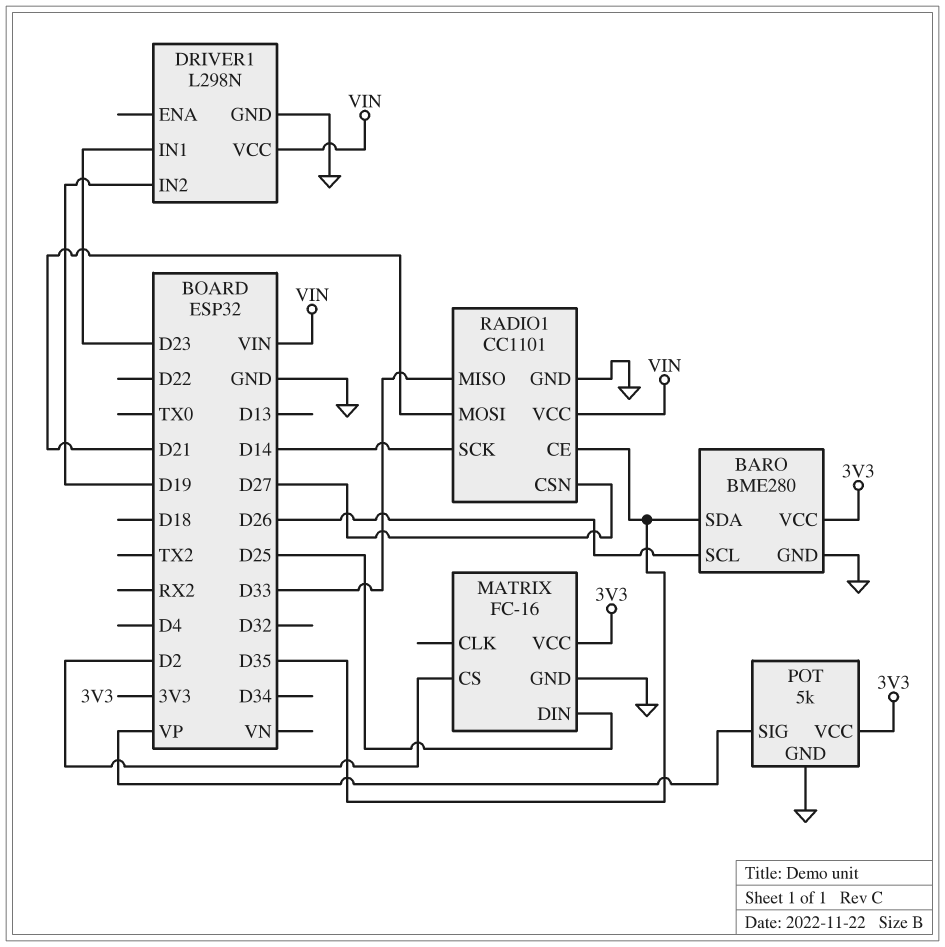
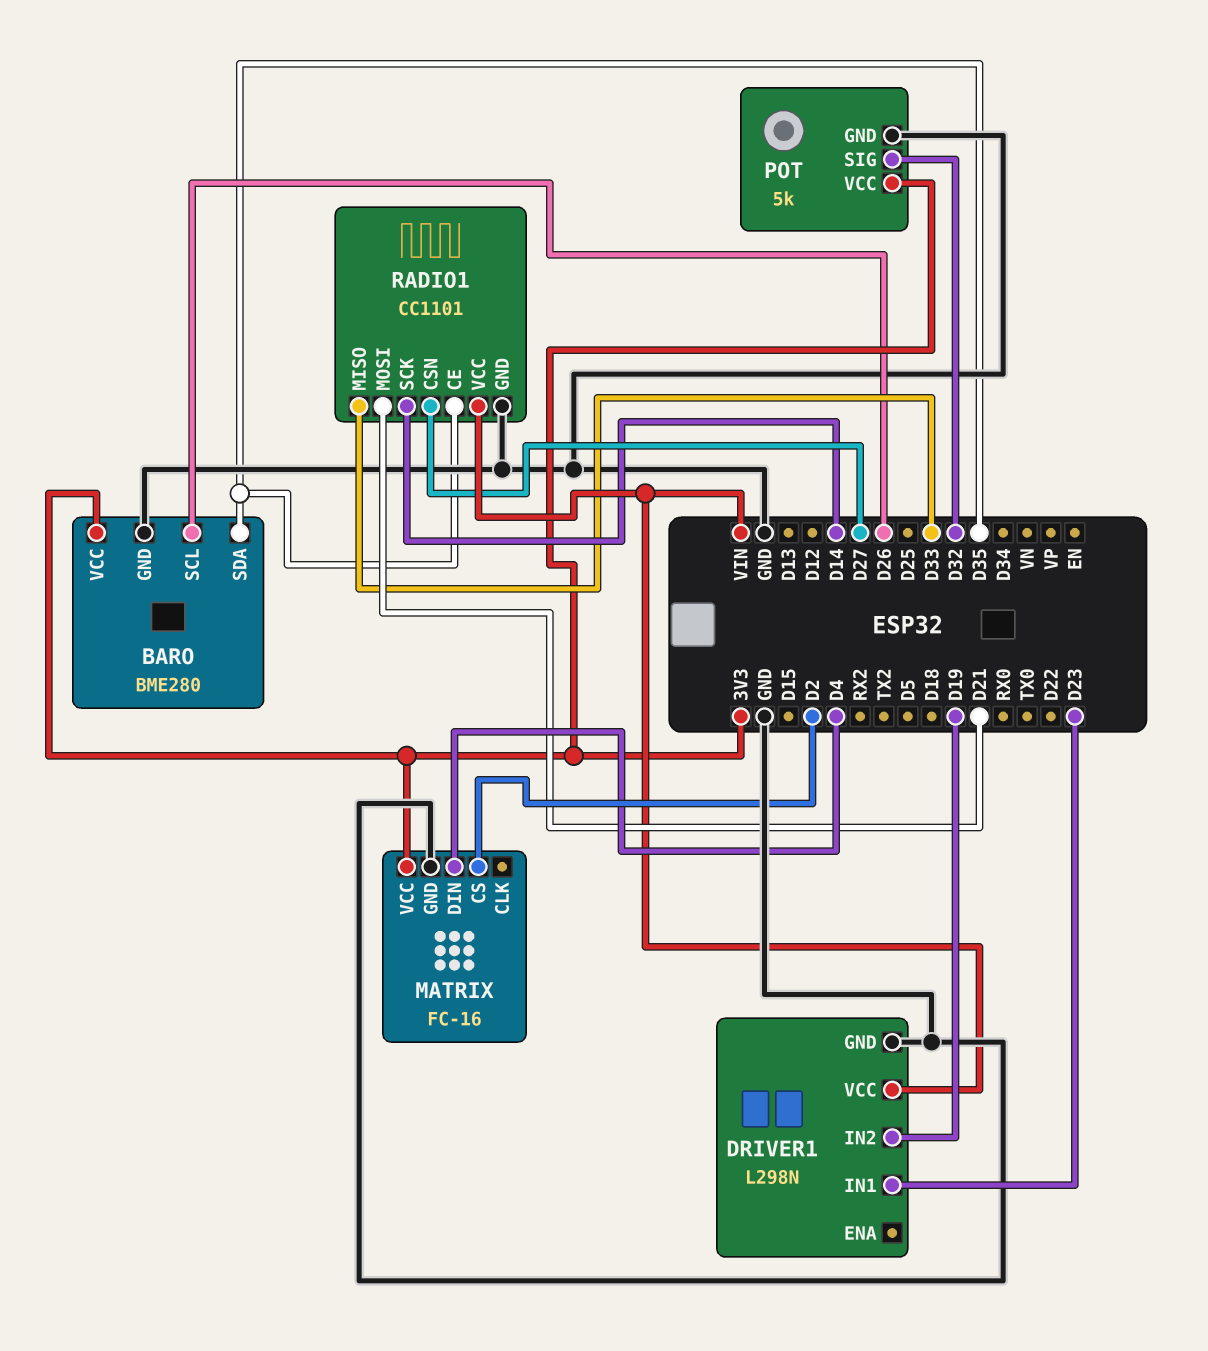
MATRIX pin DIN: D25 -> D4
POT pin SIG: VP -> D32

